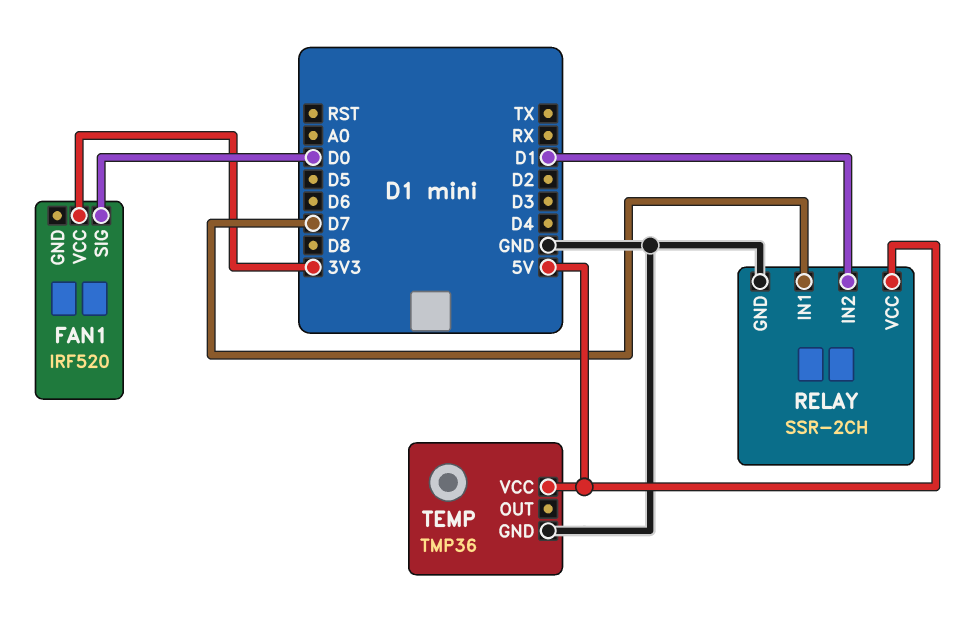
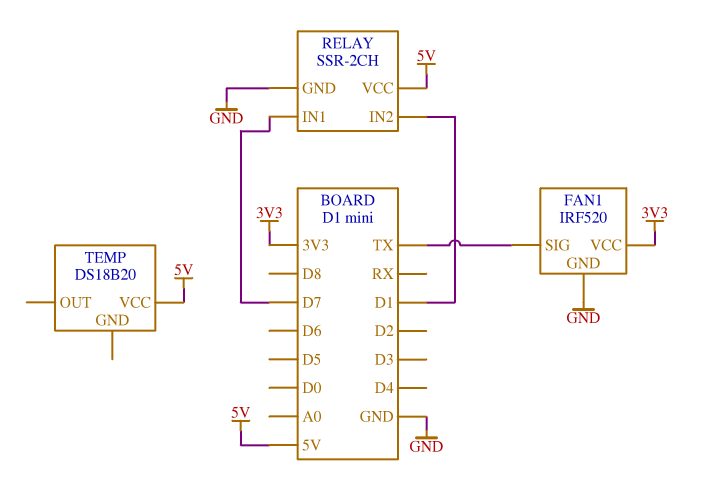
FAN1 pin GND: none -> GND
FAN1 pin SIG: D0 -> TX
TEMP: TMP36 -> DS18B20
TEMP pin GND: GND -> none

